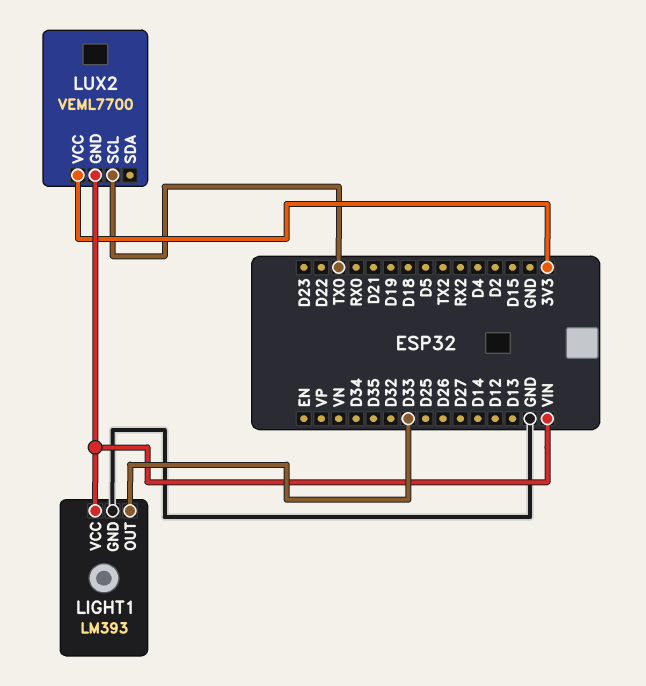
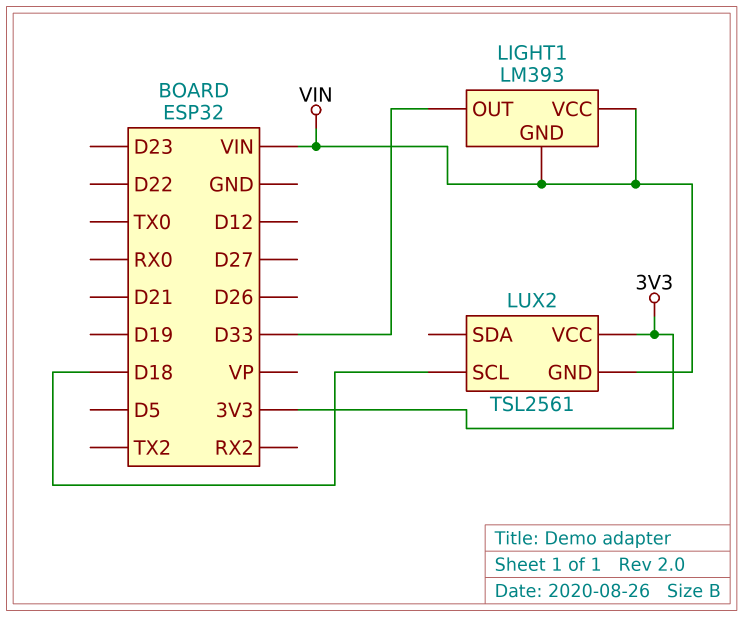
LIGHT1 pin GND: GND -> VIN
LUX2: VEML7700 -> TSL2561
LUX2 pin SCL: TX0 -> D18

